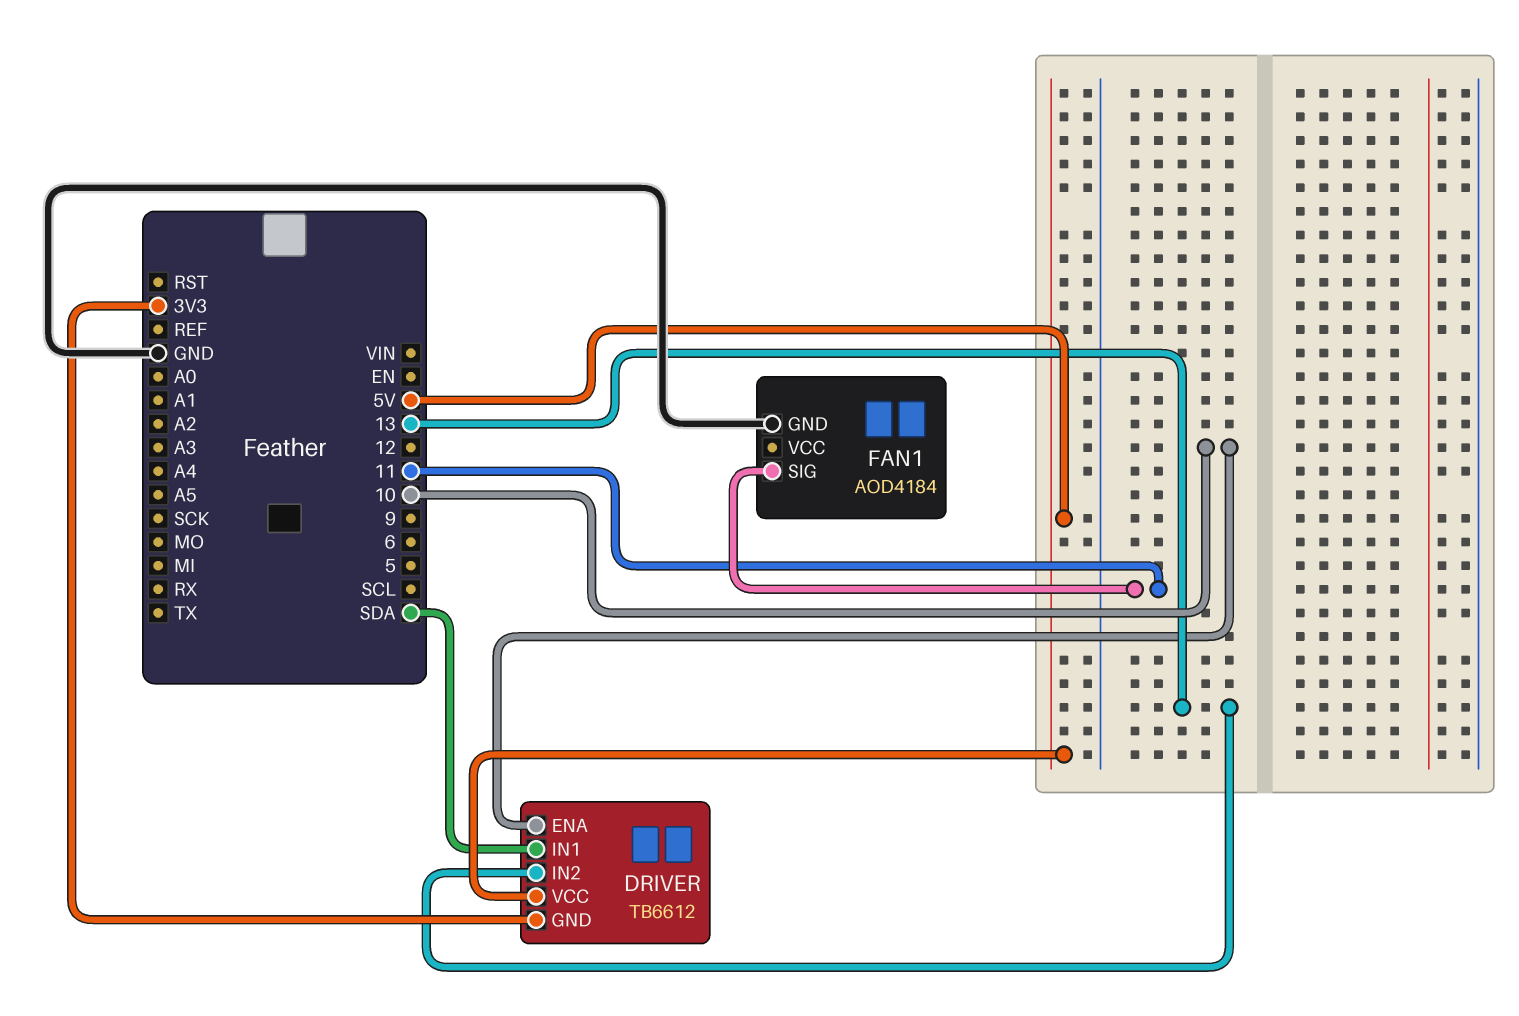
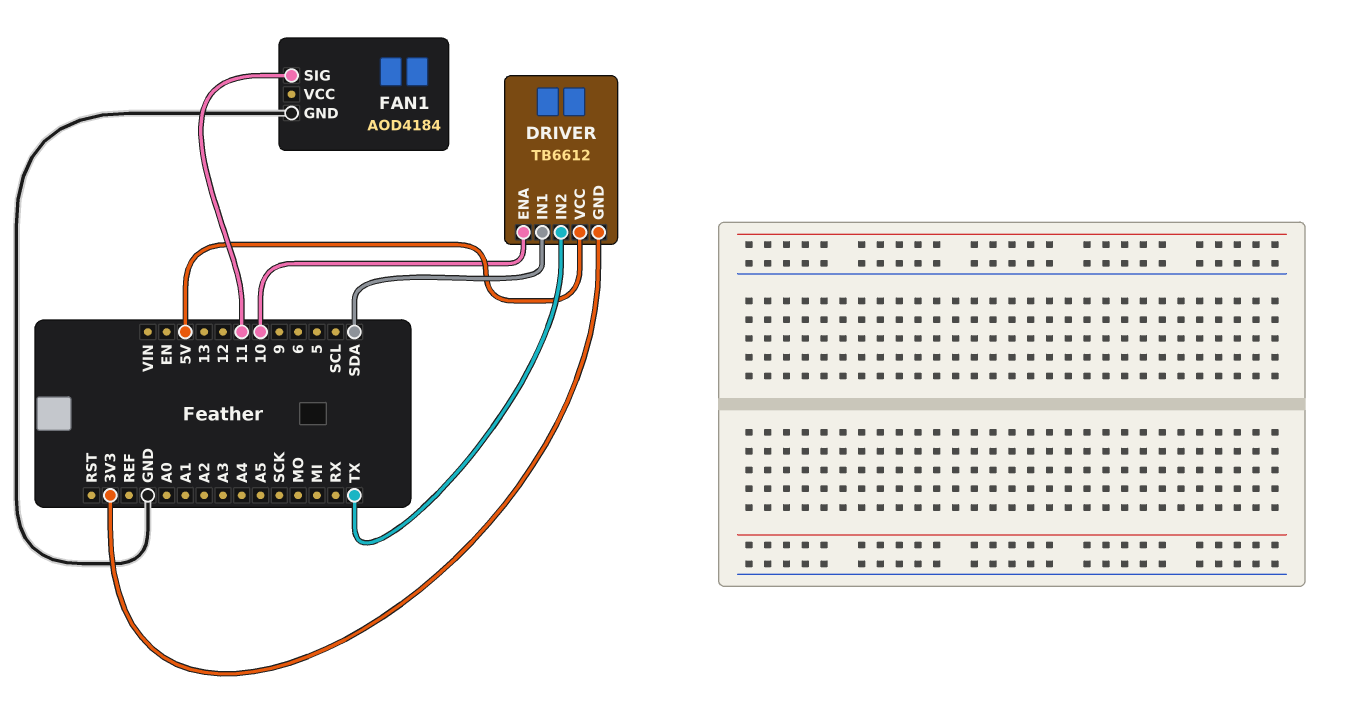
DRIVER pin IN2: 13 -> TX

